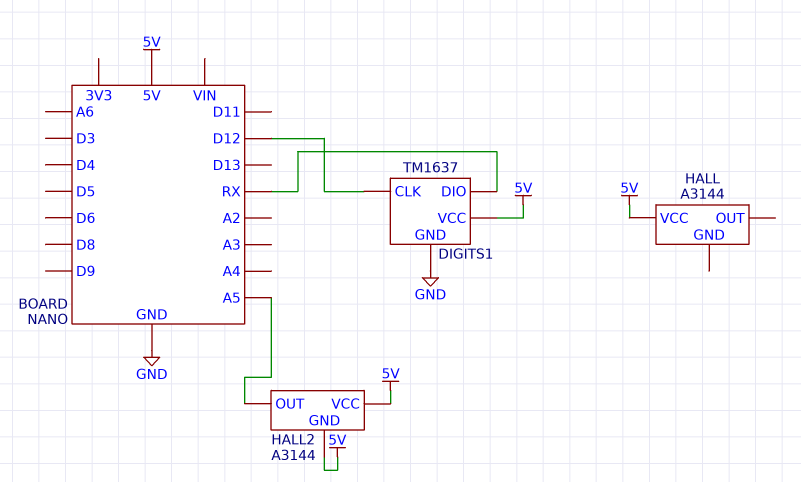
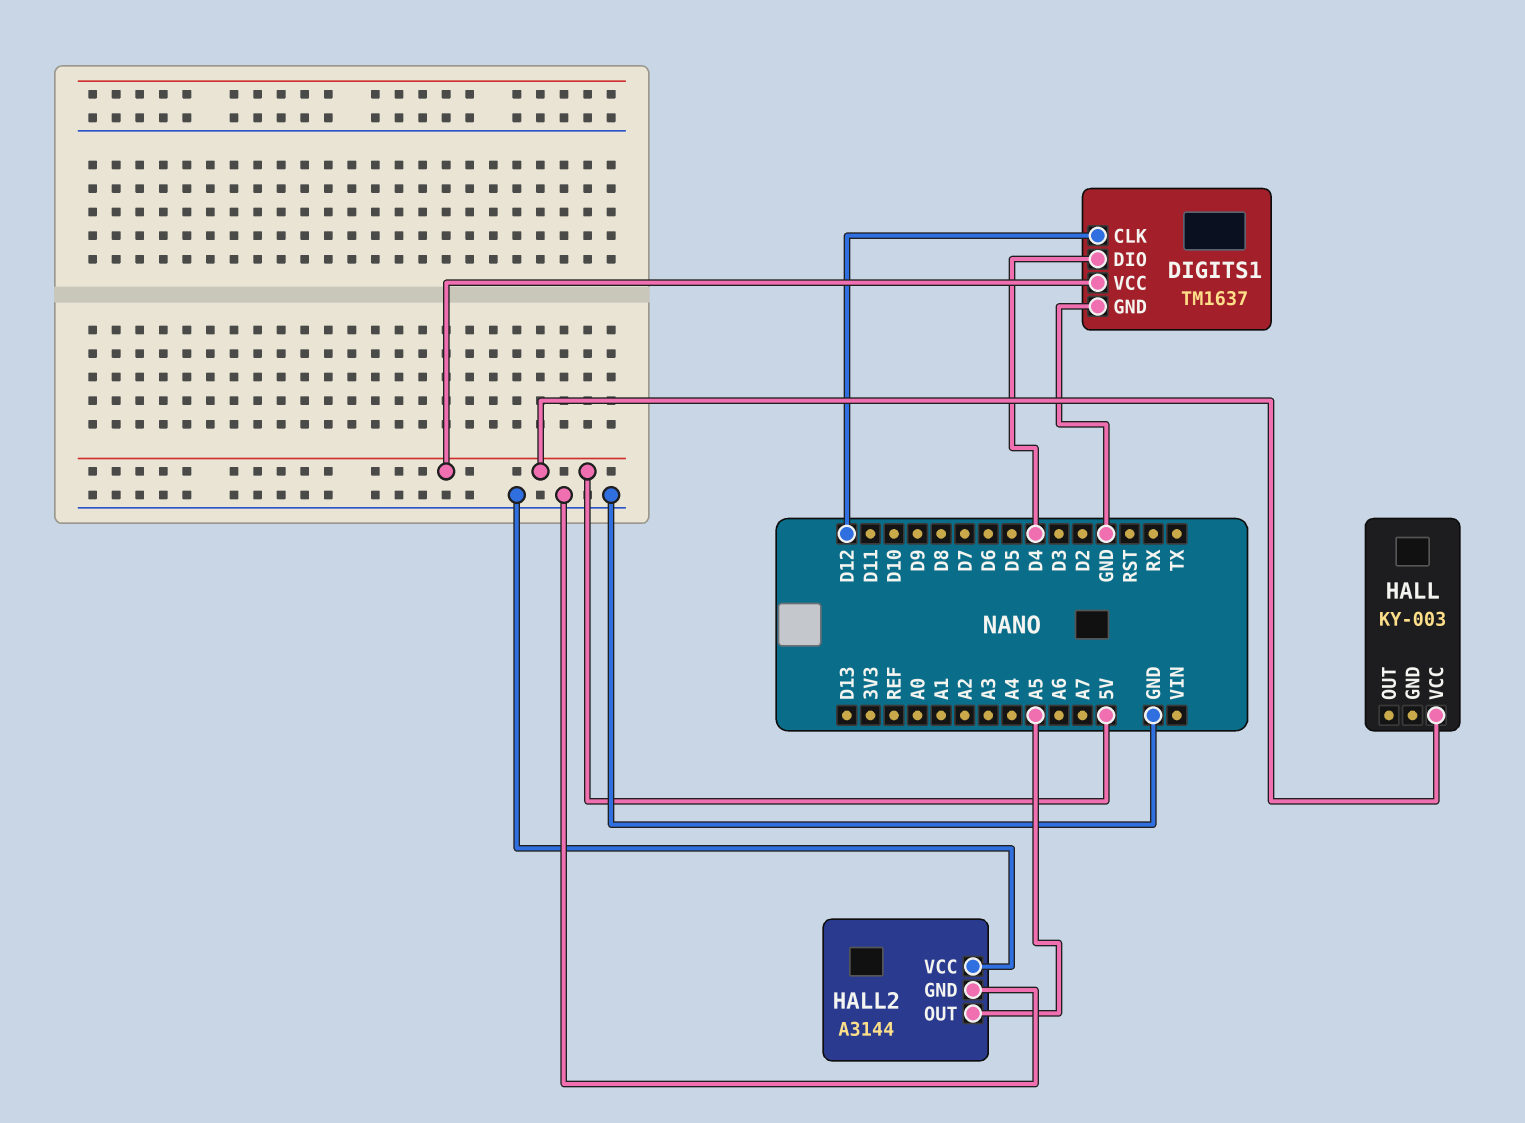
DIGITS1 pin DIO: RX -> D4
HALL: A3144 -> KY-003
HALL2 pin GND: 5V -> GND
HALL2 pin VCC: 5V -> GND

